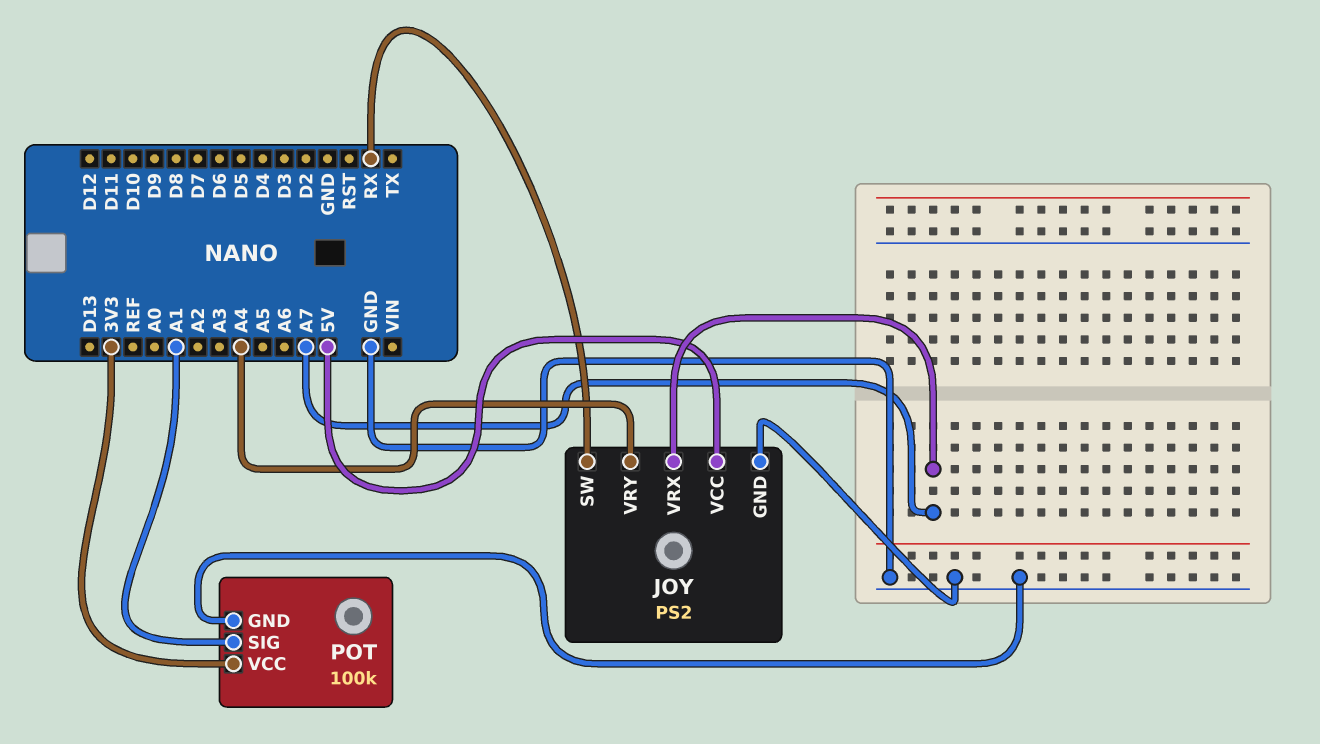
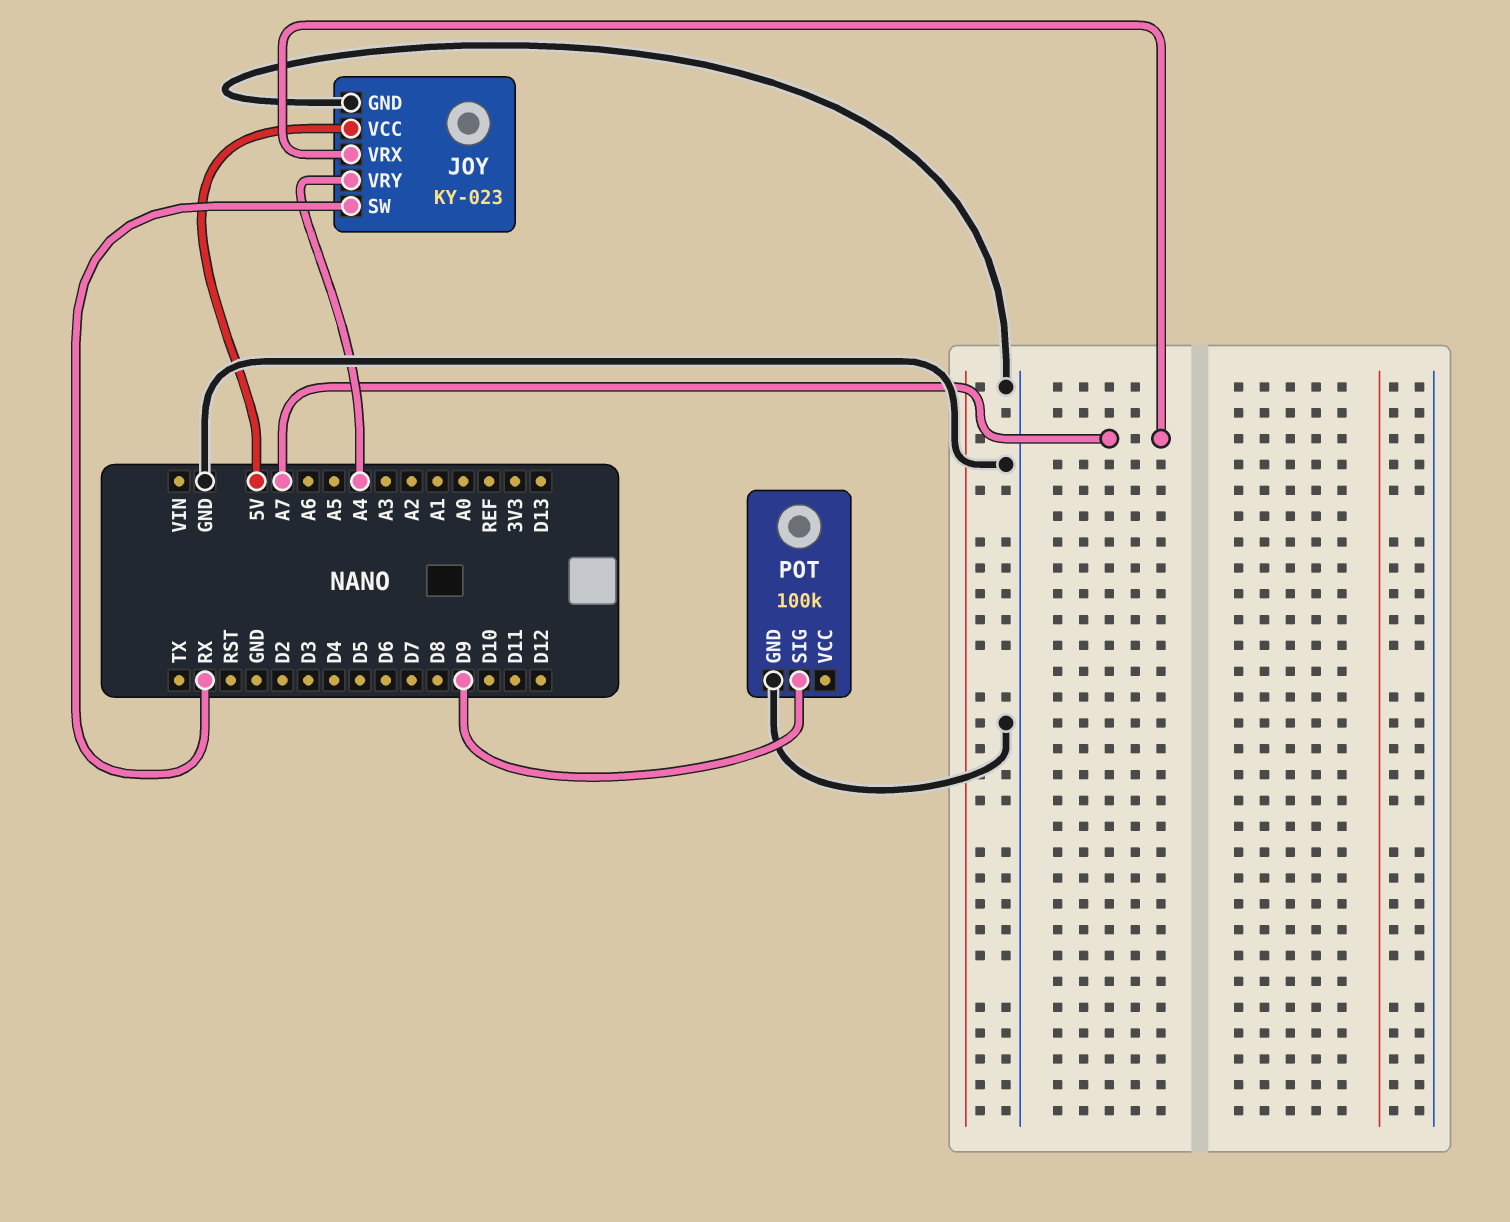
JOY: PS2 -> KY-023
POT pin SIG: A1 -> D9
POT pin VCC: 3V3 -> none

